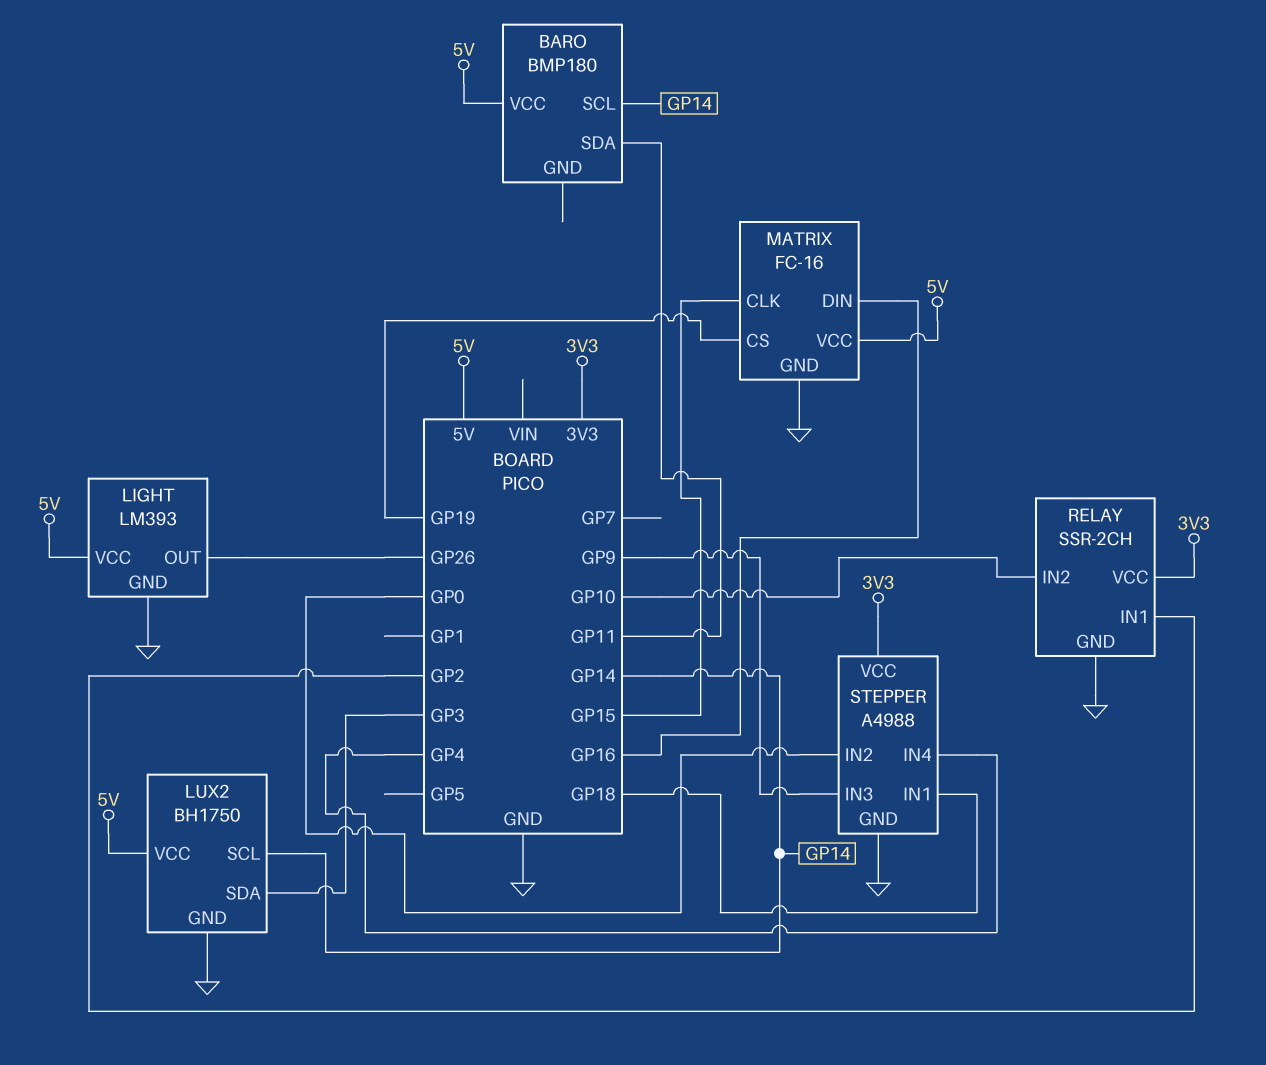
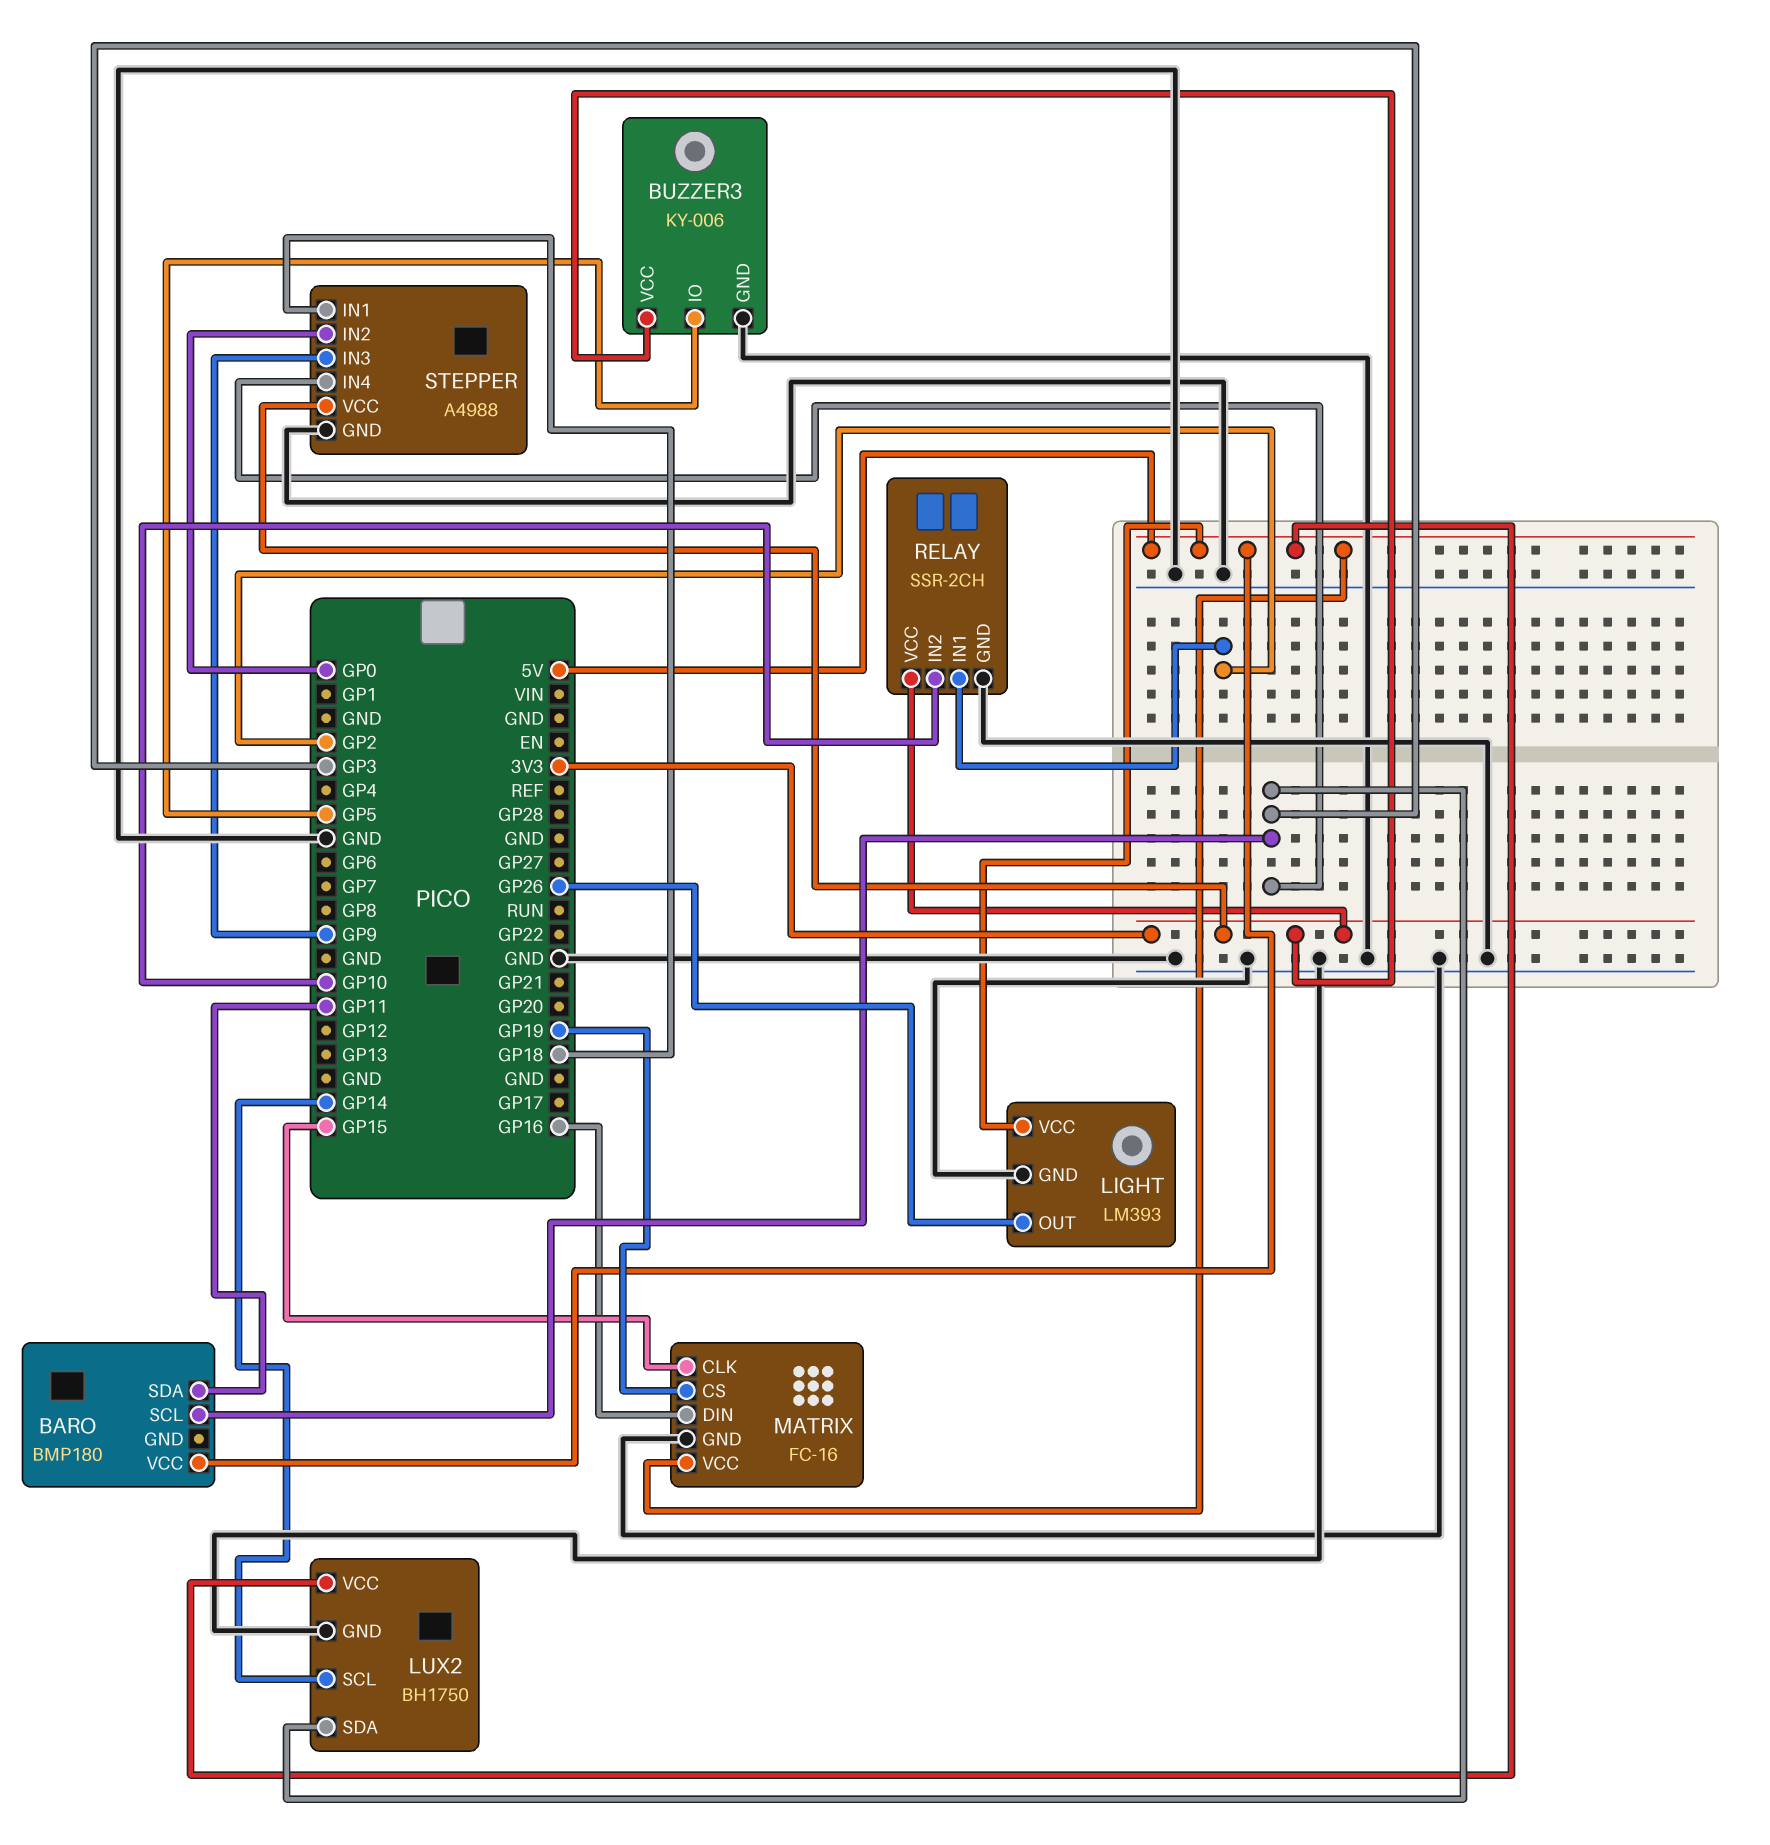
BARO pin SCL: GP14 -> GP3
BUZZER3: none -> KY-006
BUZZER3 pin GND: none -> GND
BUZZER3 pin IO: none -> GP5
BUZZER3 pin VCC: none -> 3V3
STEPPER pin IN4: GP4 -> GP3

